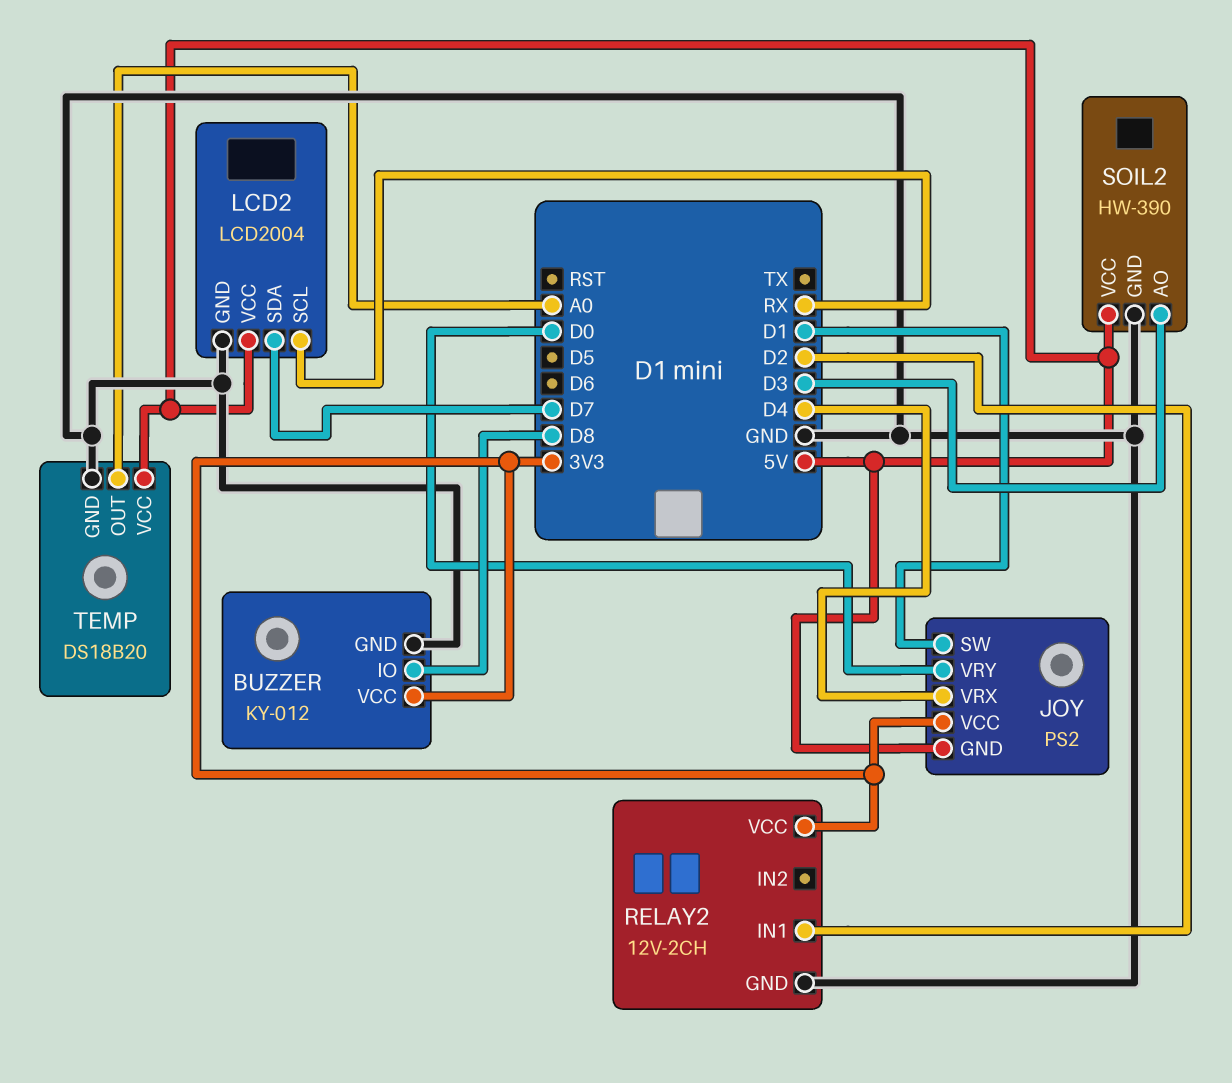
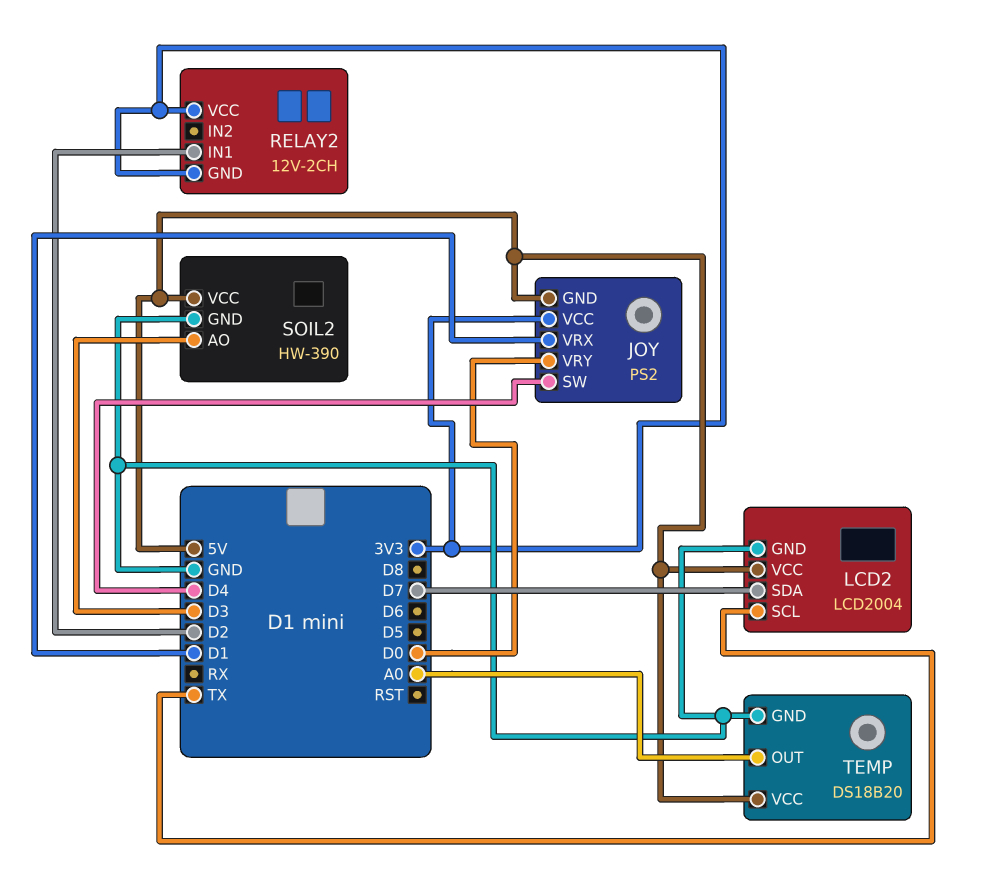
BUZZER: KY-012 -> none
BUZZER pin GND: GND -> none
BUZZER pin IO: D8 -> none
BUZZER pin VCC: 3V3 -> none
JOY pin SW: D1 -> D4
JOY pin VRX: D4 -> D1
LCD2 pin SCL: RX -> TX
RELAY2 pin GND: GND -> 3V3

